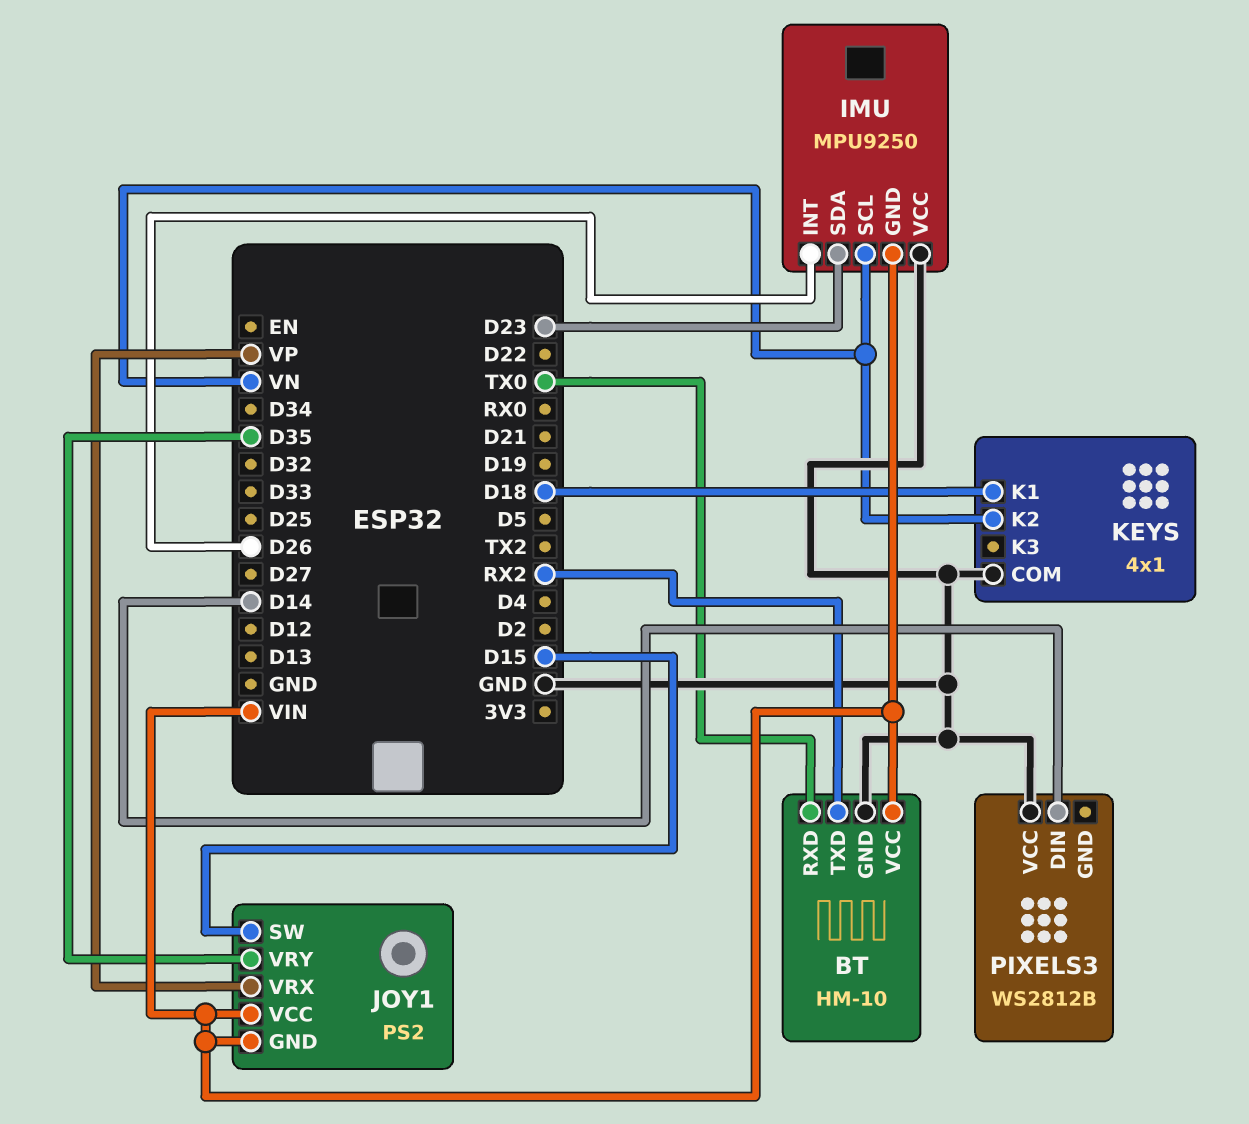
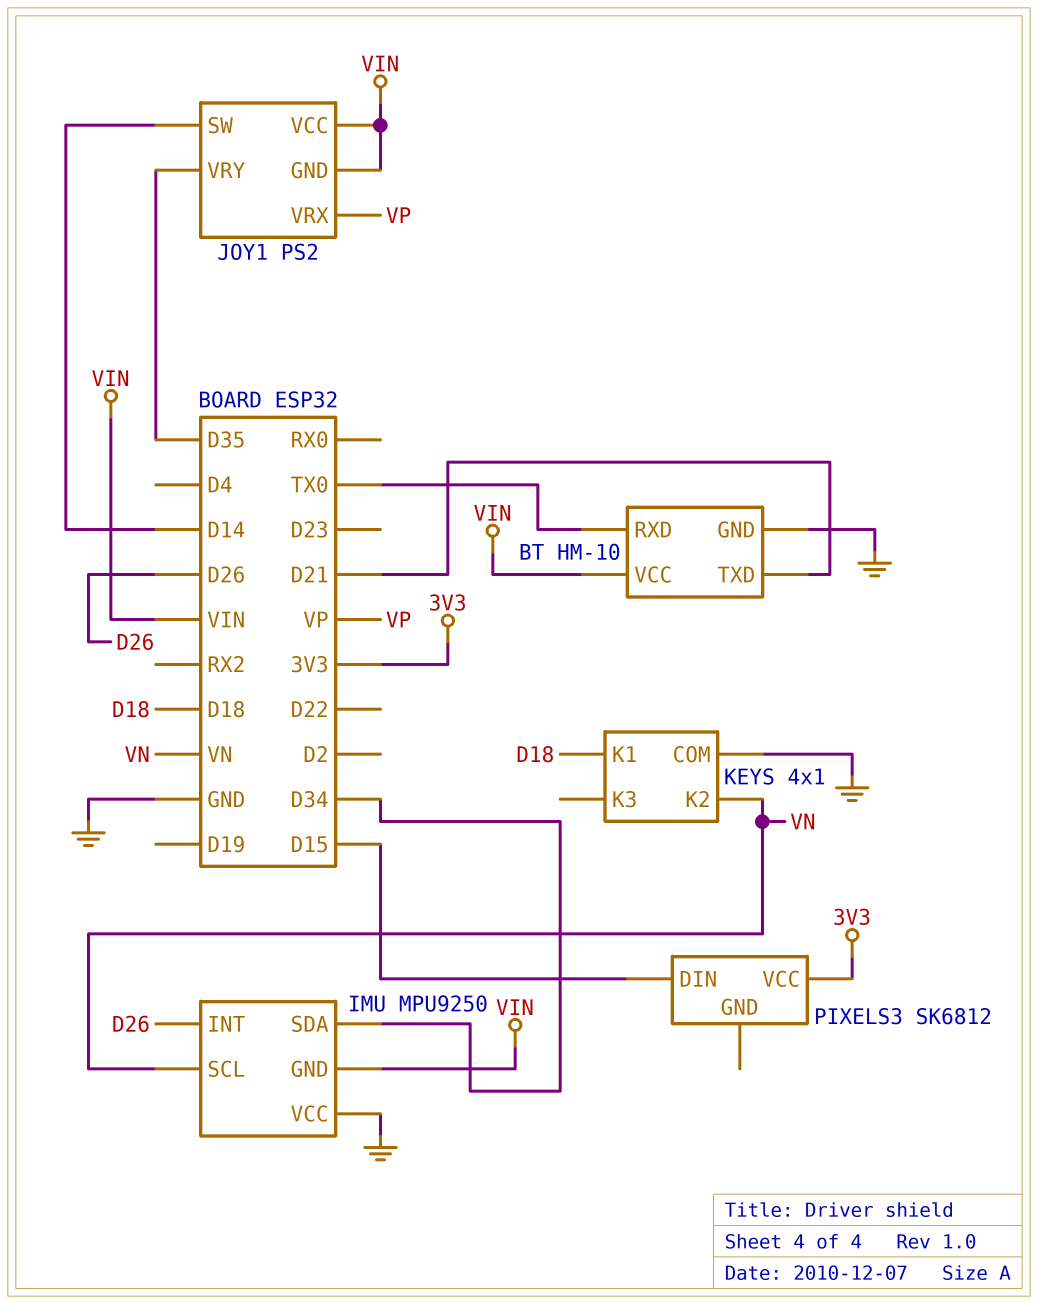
BT pin TXD: RX2 -> D21
IMU pin SDA: D23 -> D34
JOY1 pin SW: D15 -> D14
PIXELS3: WS2812B -> SK6812
PIXELS3 pin DIN: D14 -> D15
PIXELS3 pin VCC: GND -> 3V3

